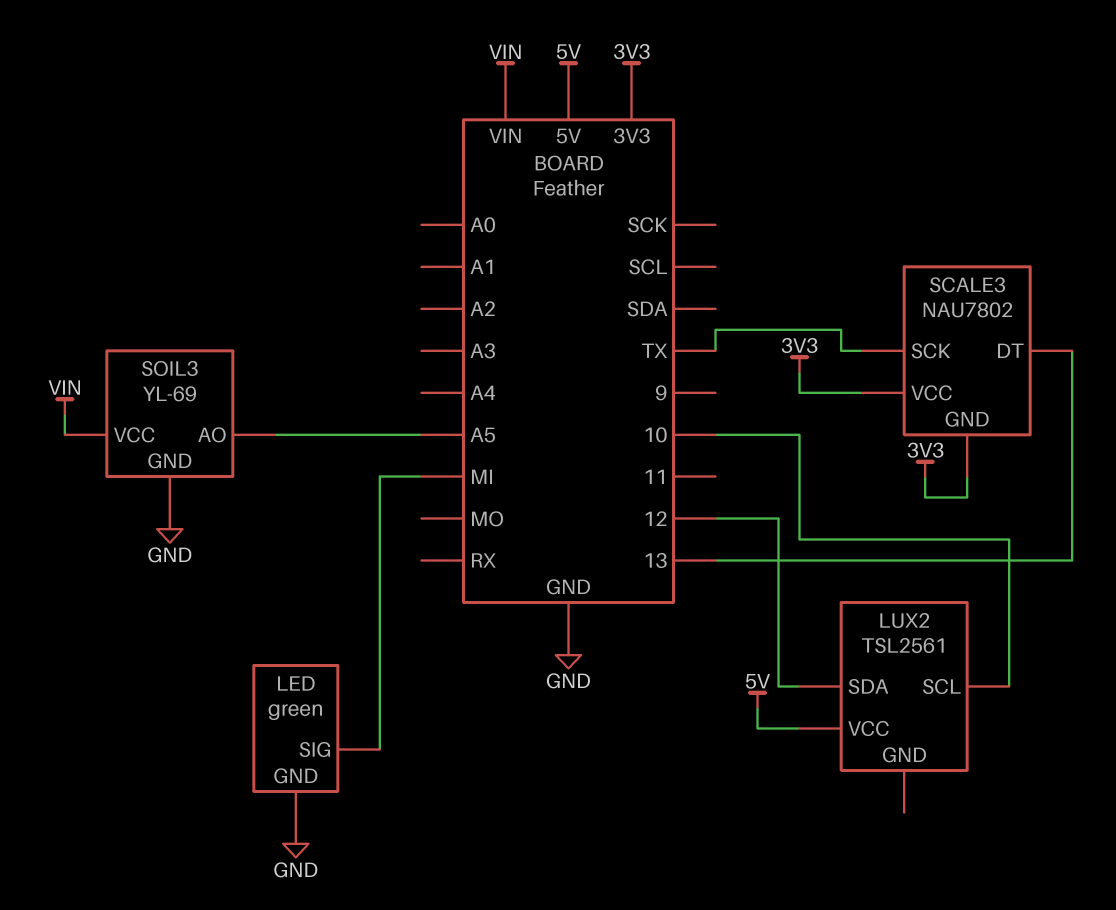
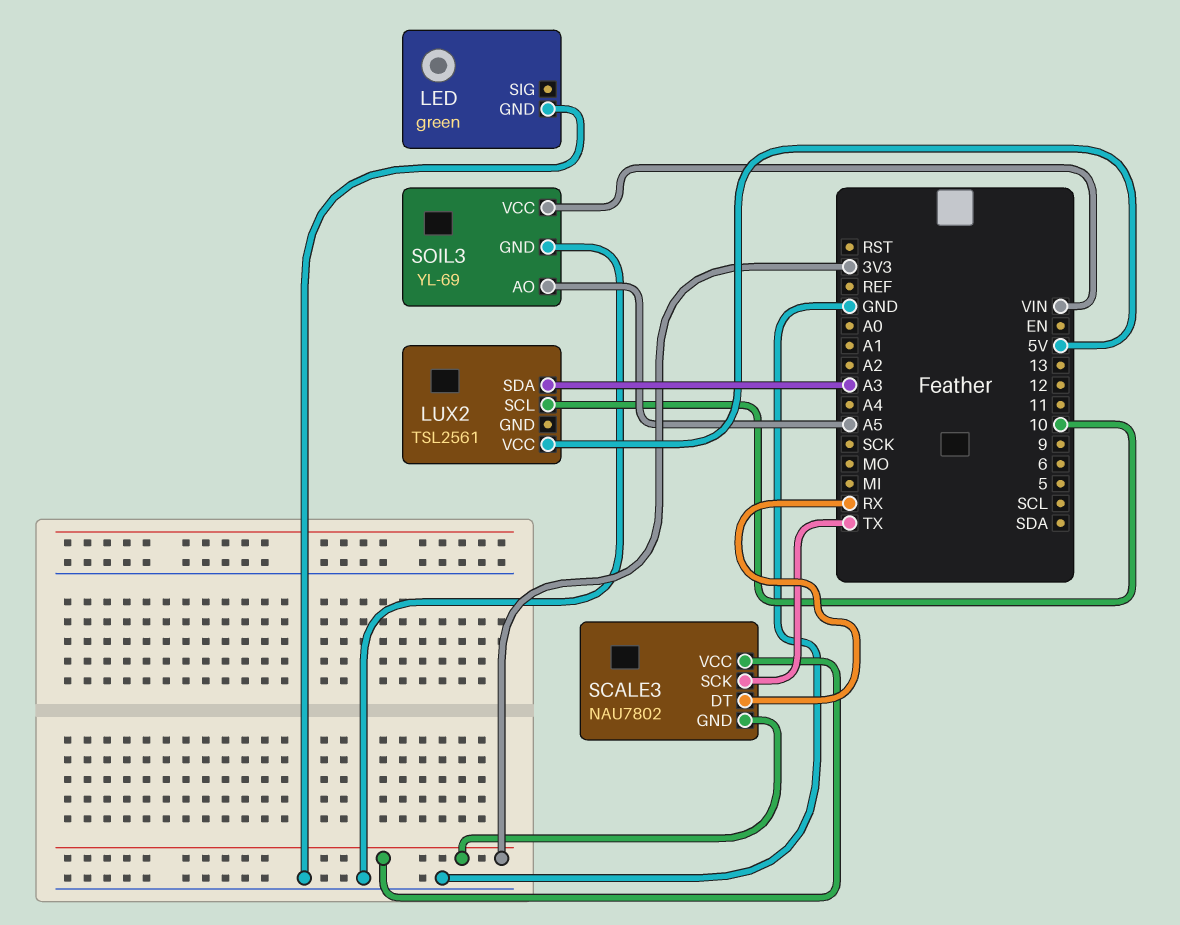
LED pin SIG: MI -> none
LUX2 pin SDA: 12 -> A3
SCALE3 pin DT: 13 -> RX

